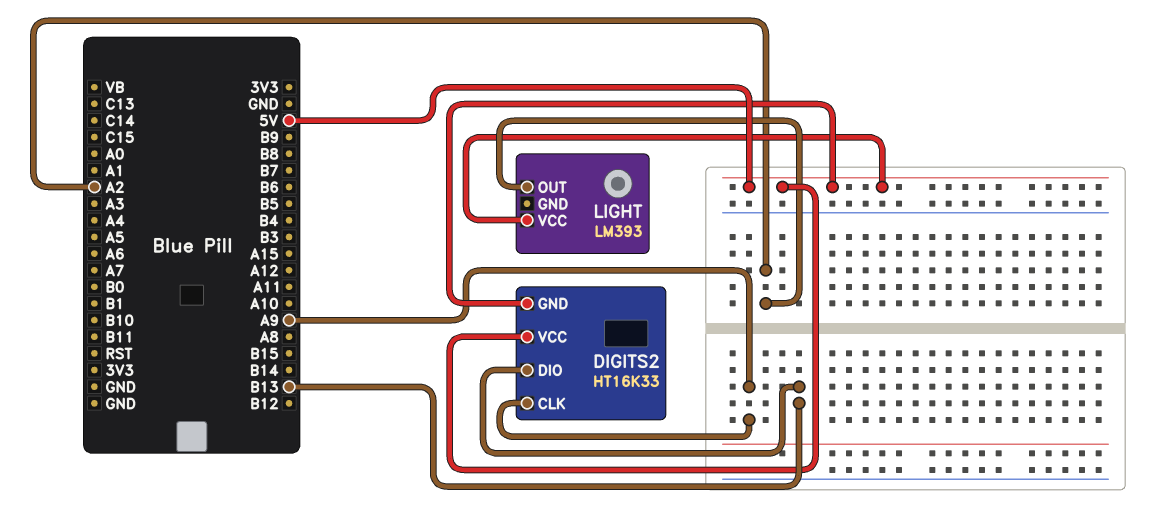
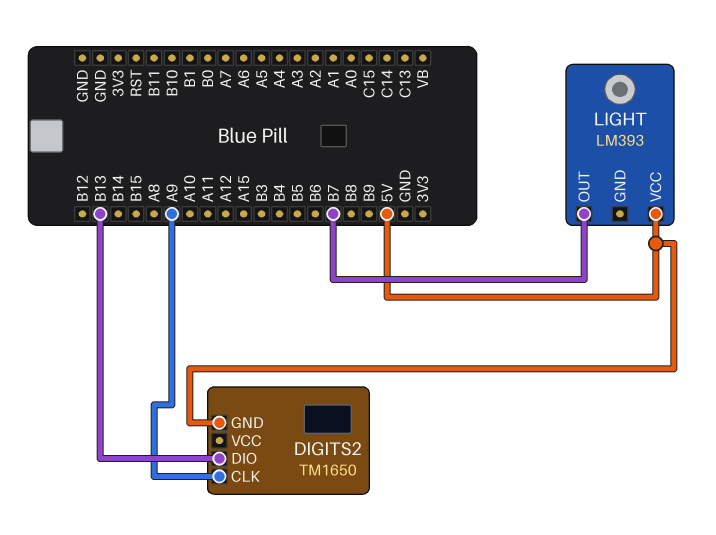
DIGITS2: HT16K33 -> TM1650
DIGITS2 pin VCC: 5V -> none
LIGHT pin OUT: A2 -> B7

